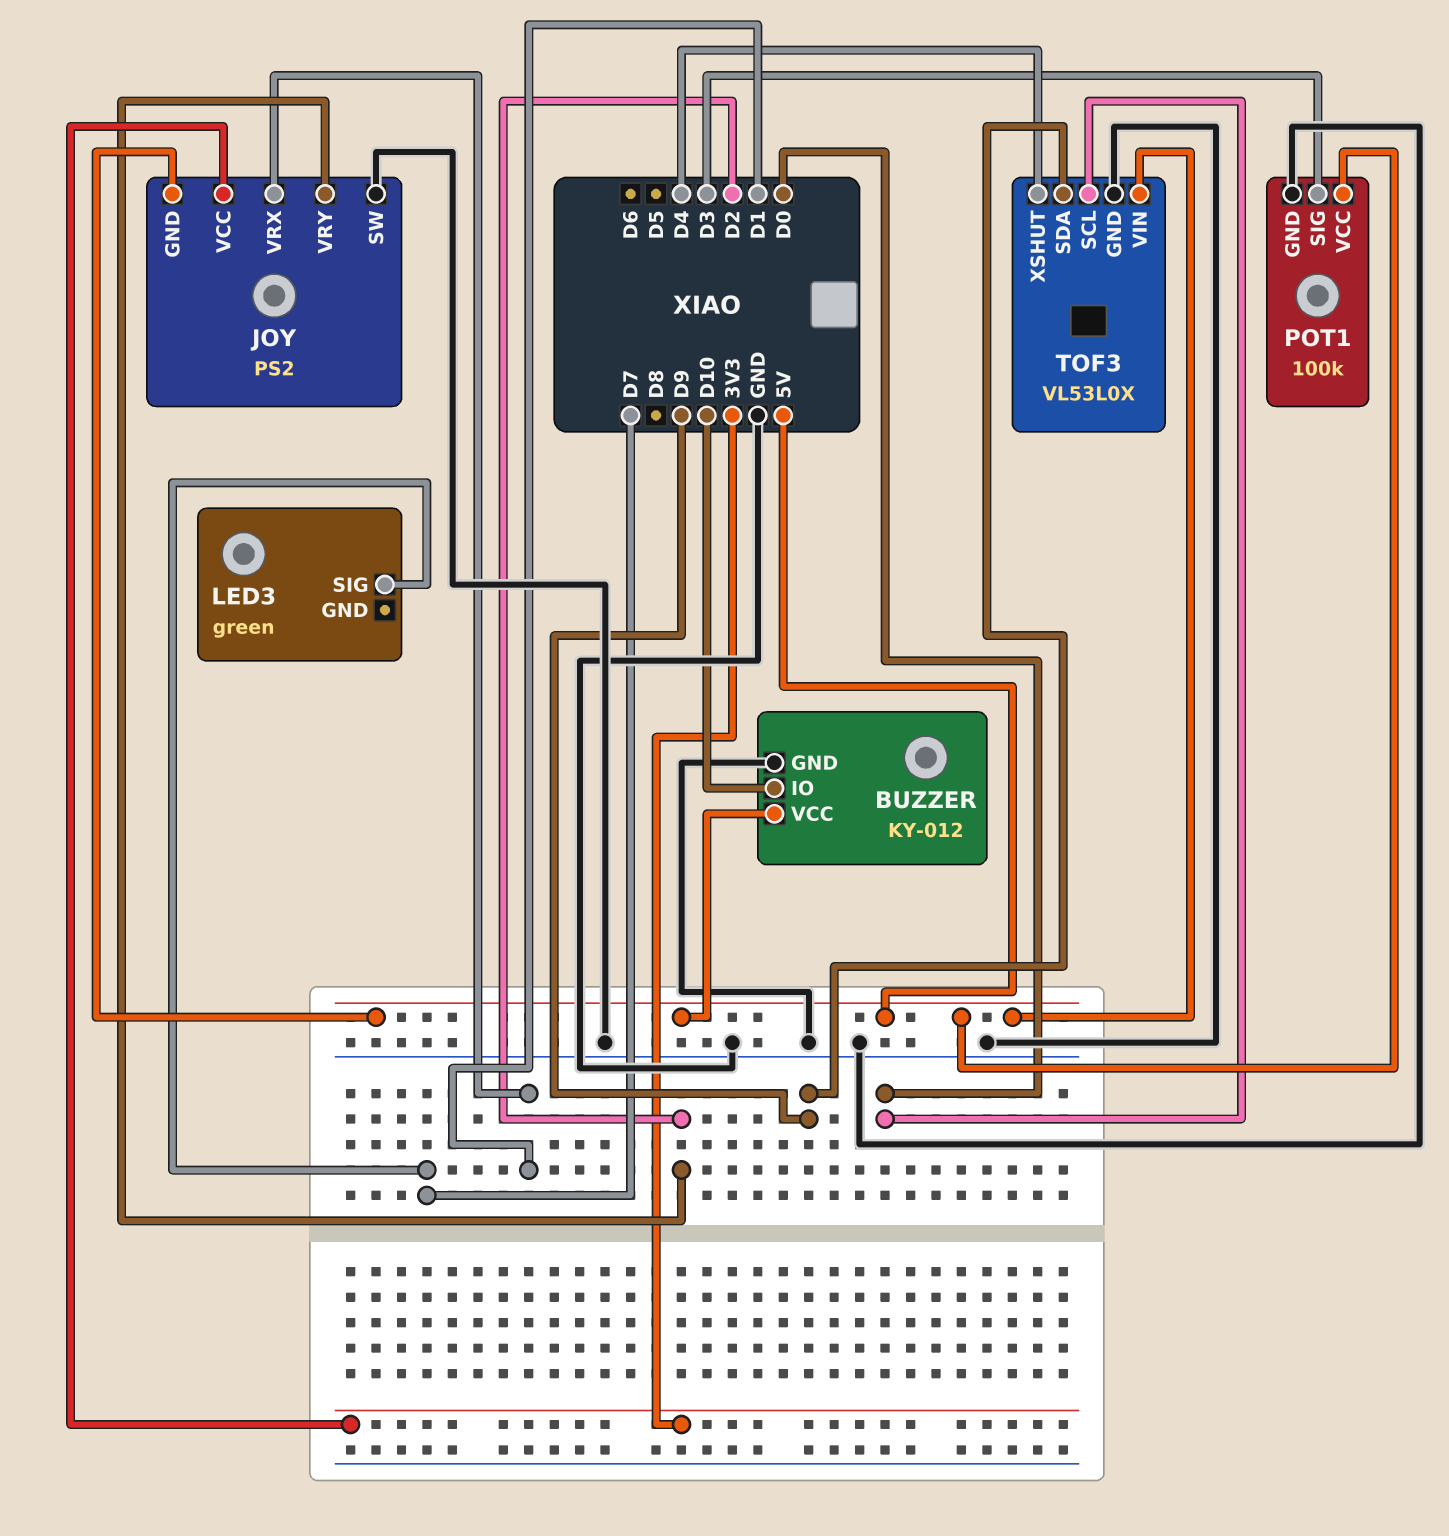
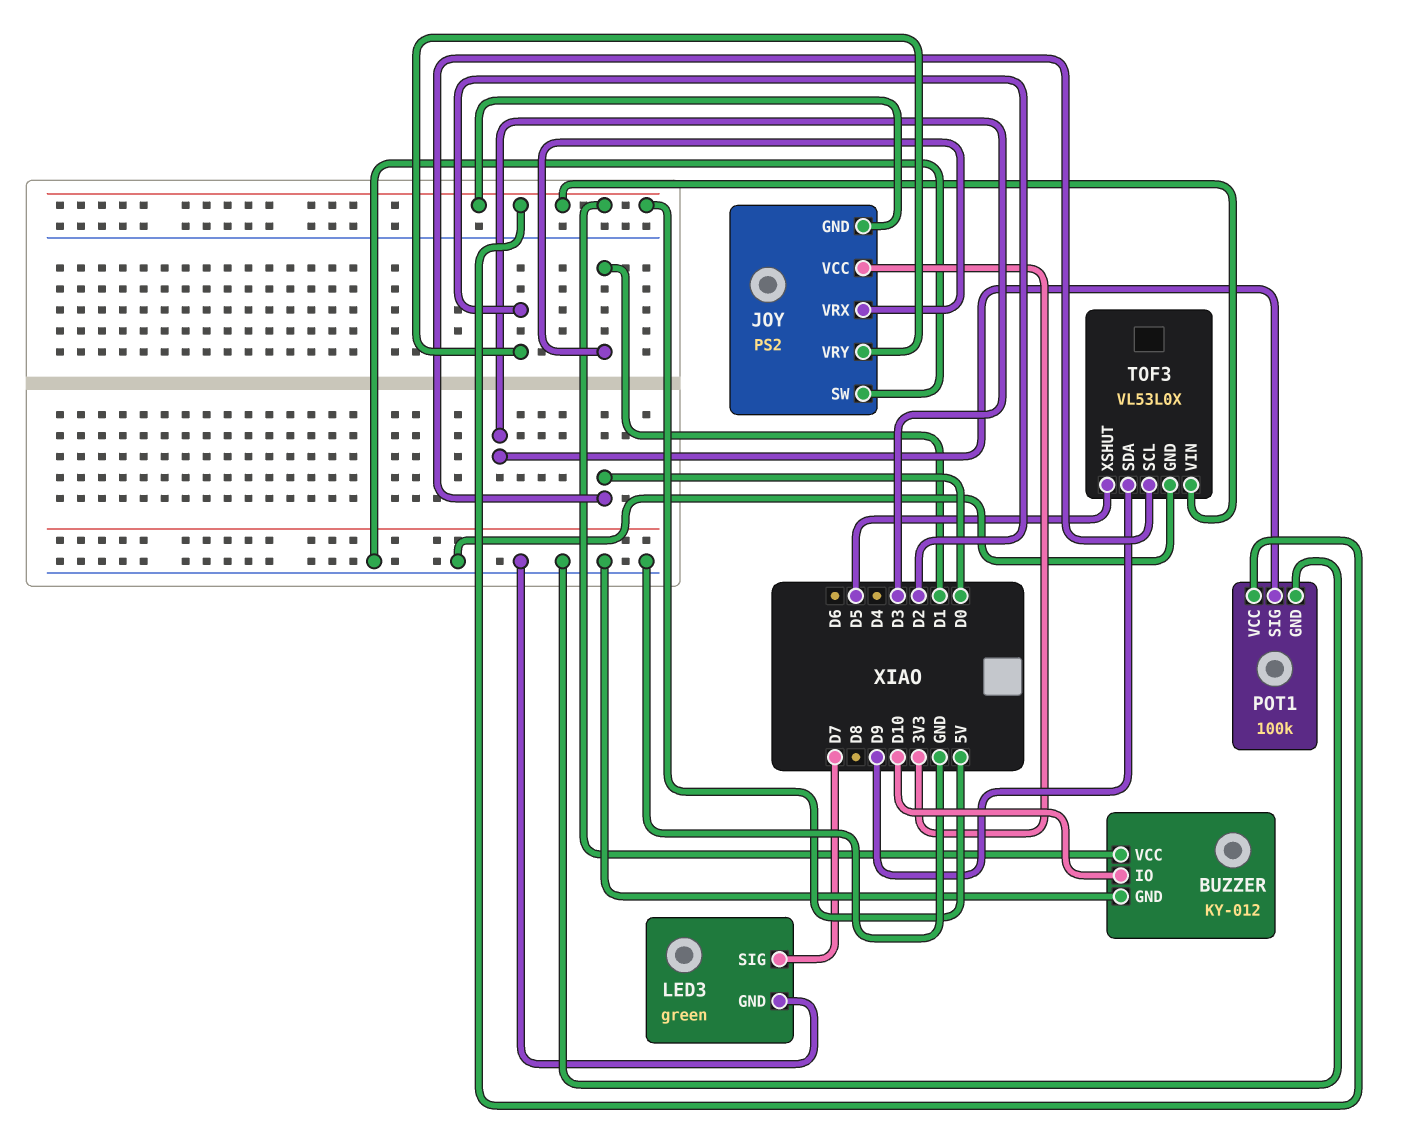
LED3 pin GND: none -> GND
TOF3 pin XSHUT: D4 -> D5

